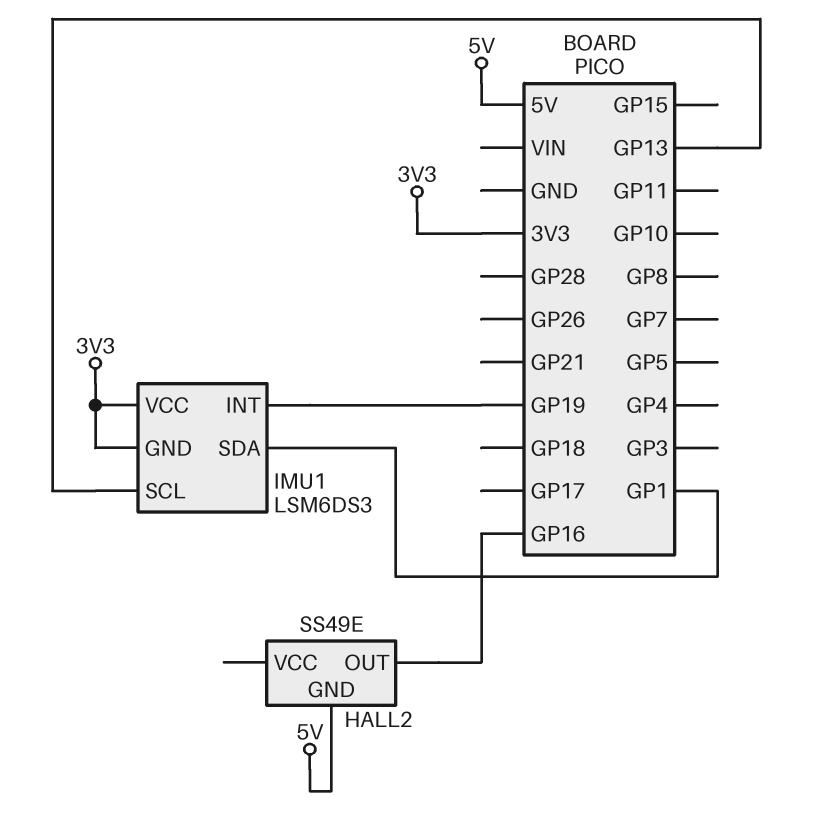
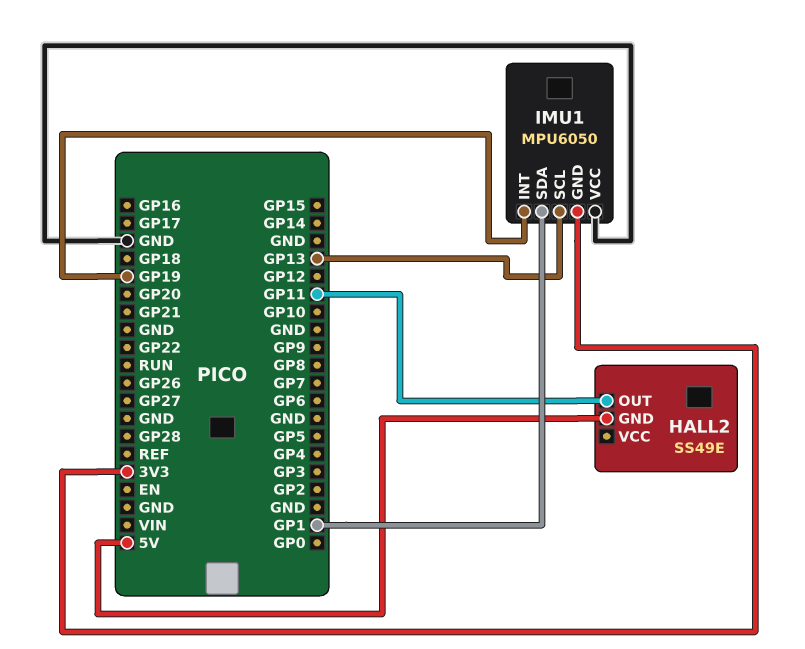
HALL2 pin OUT: GP16 -> GP11
IMU1: LSM6DS3 -> MPU6050
IMU1 pin VCC: 3V3 -> GND

